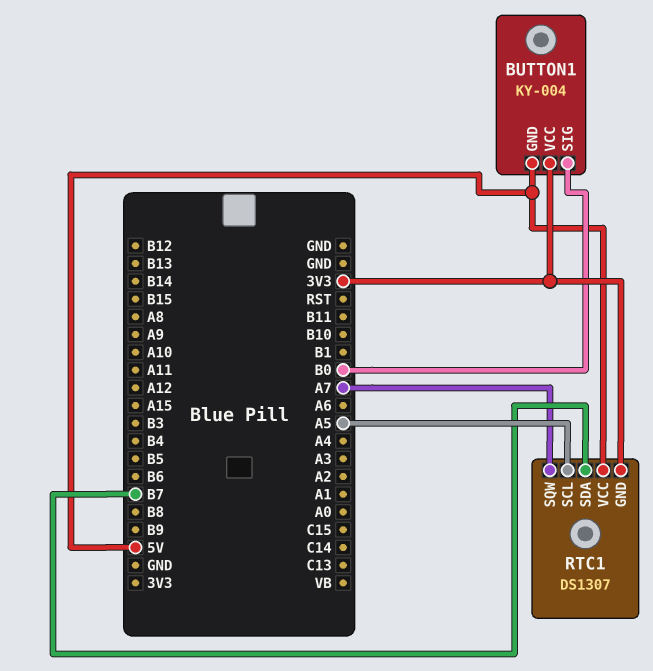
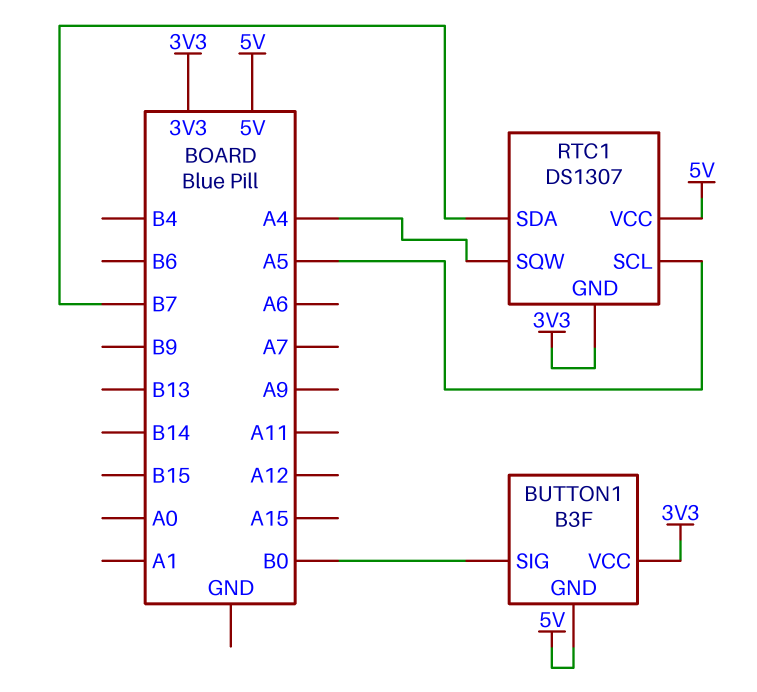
BUTTON1: KY-004 -> B3F
RTC1 pin SQW: A7 -> A4

